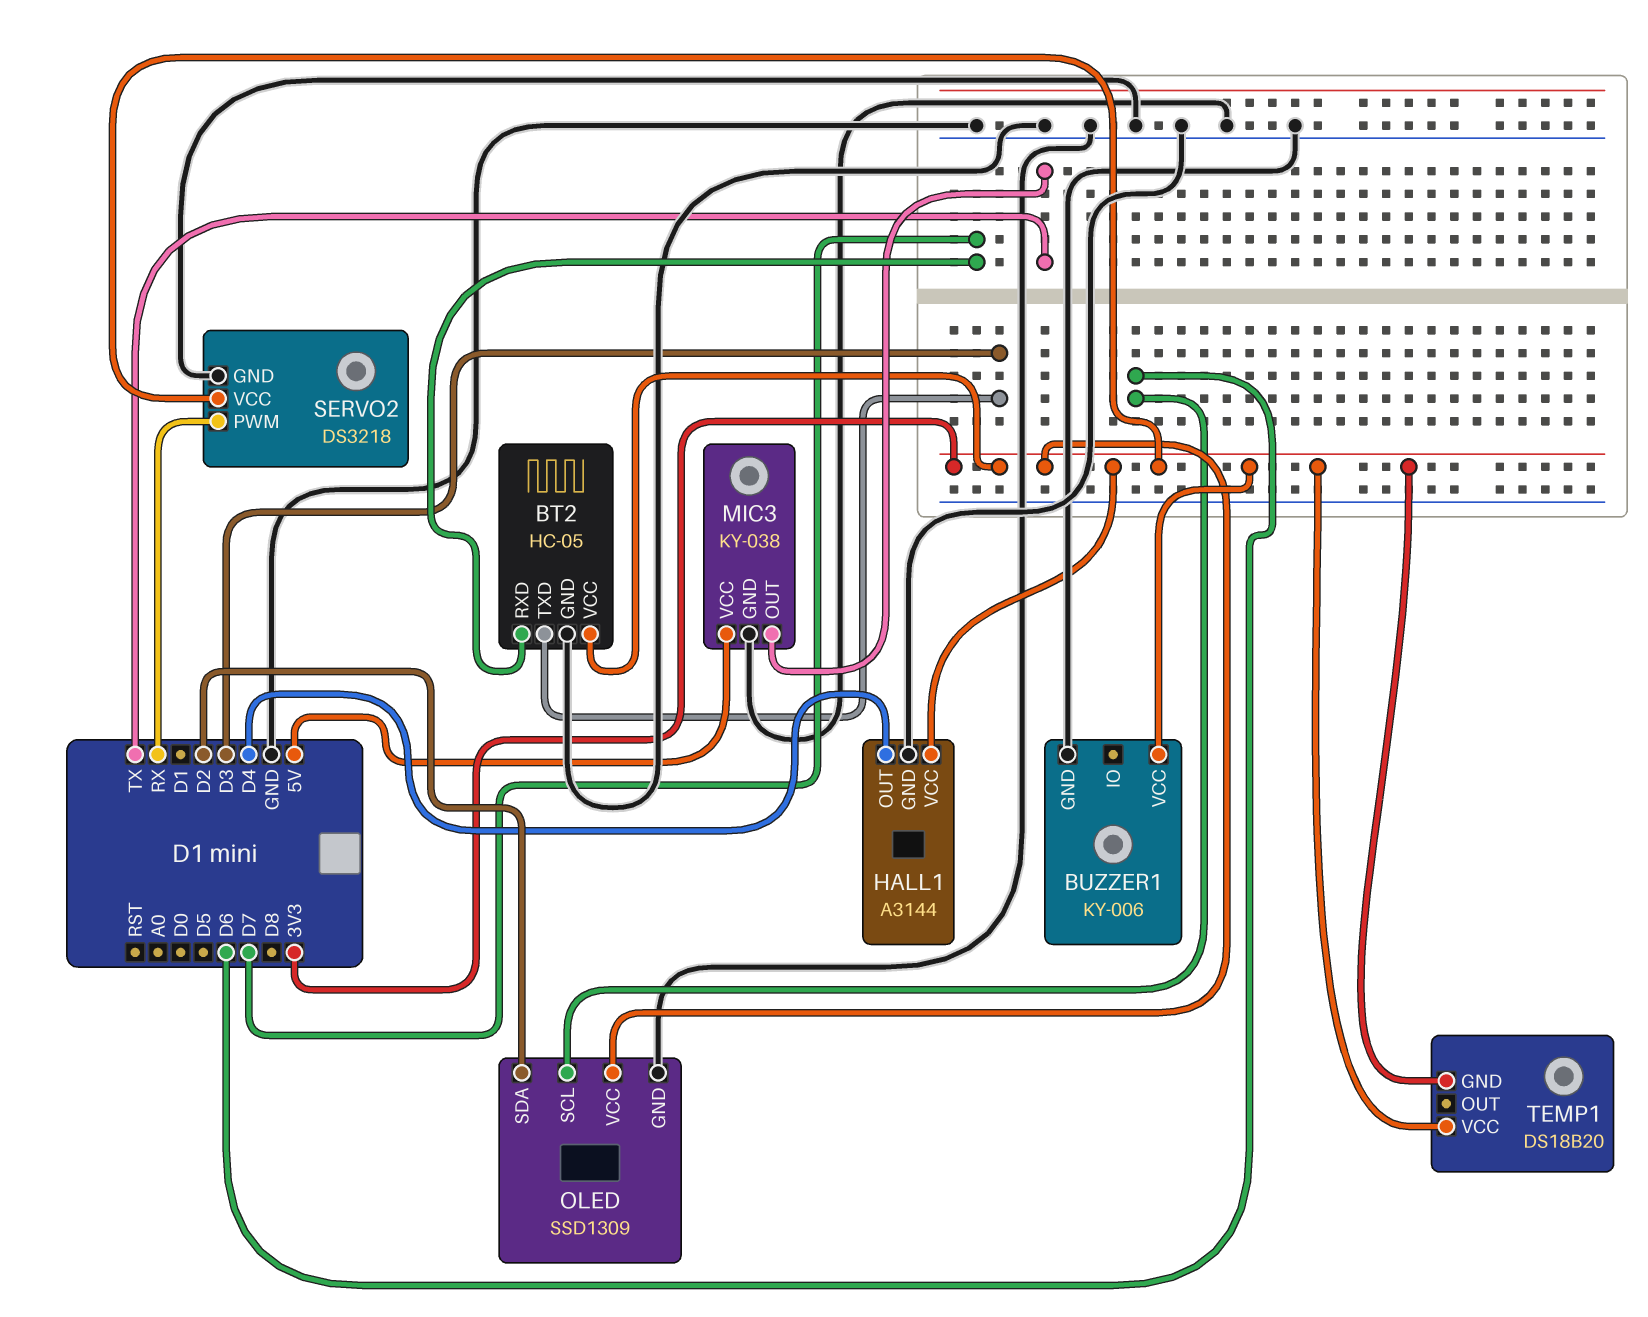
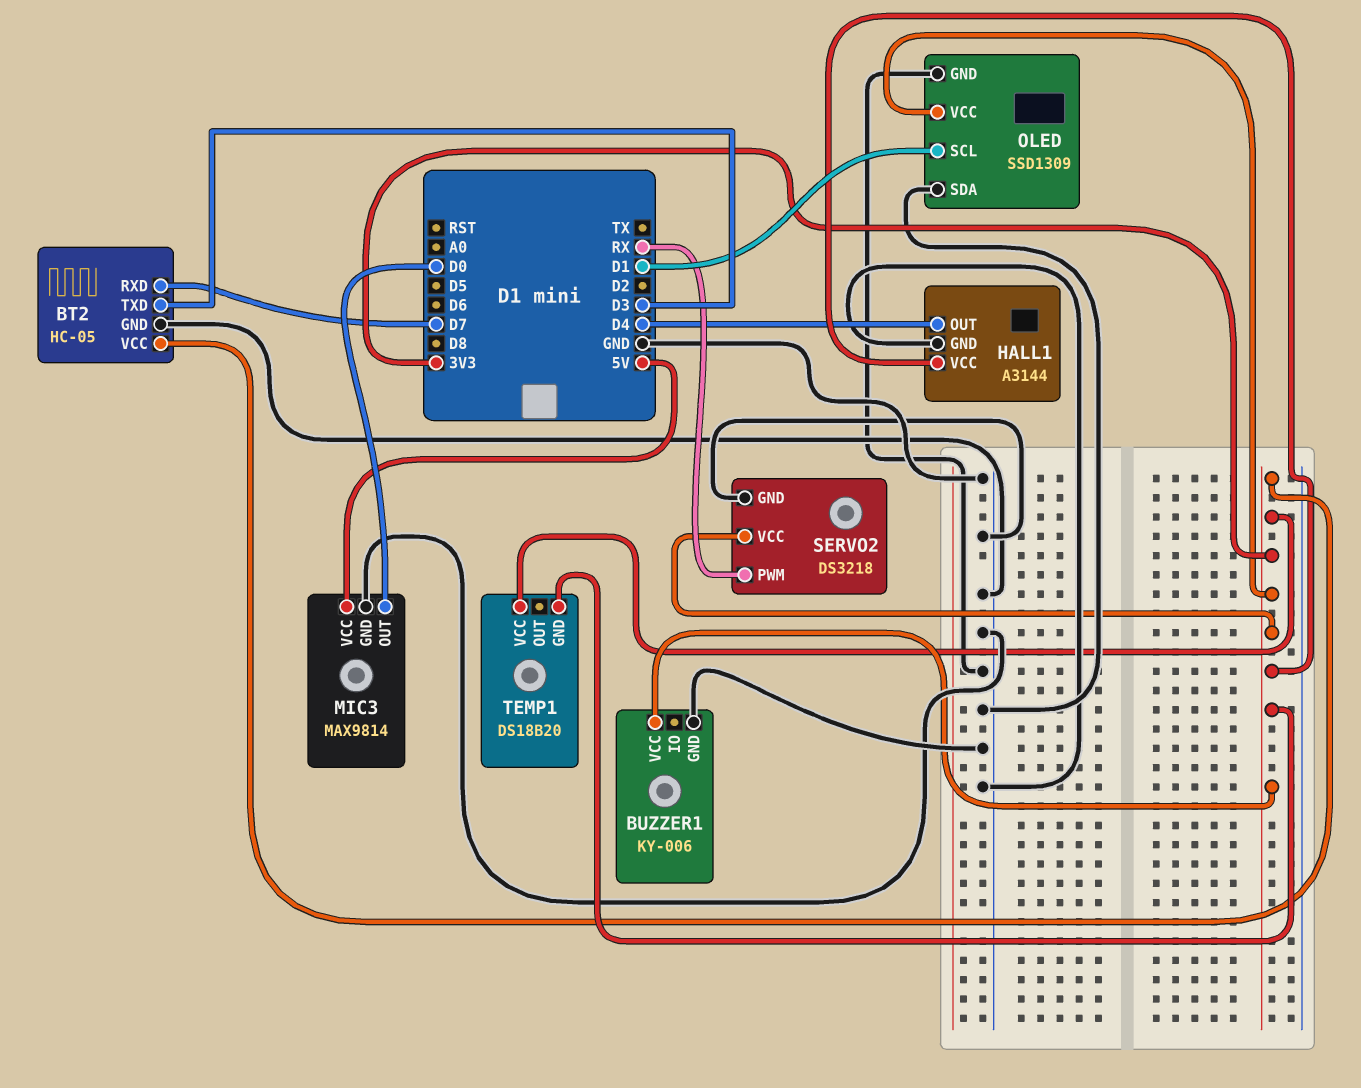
MIC3: KY-038 -> MAX9814
MIC3 pin OUT: TX -> D0
OLED pin SCL: D6 -> D1
OLED pin SDA: D2 -> GND

